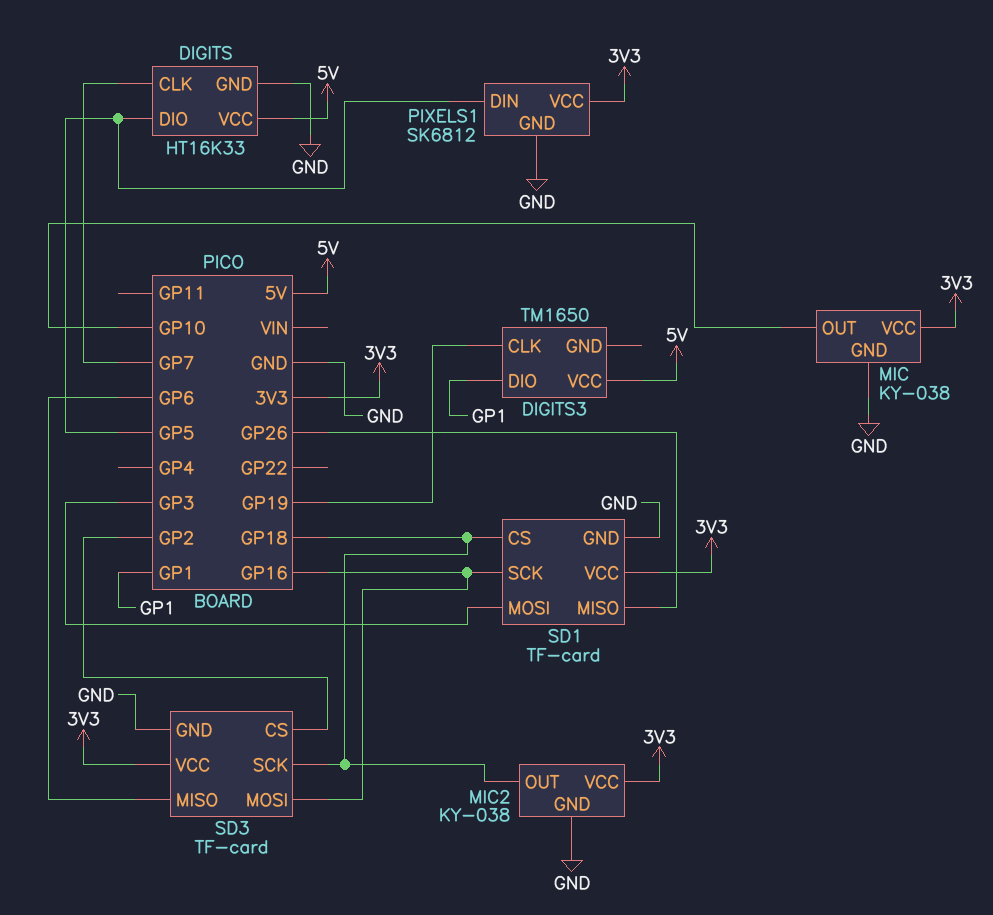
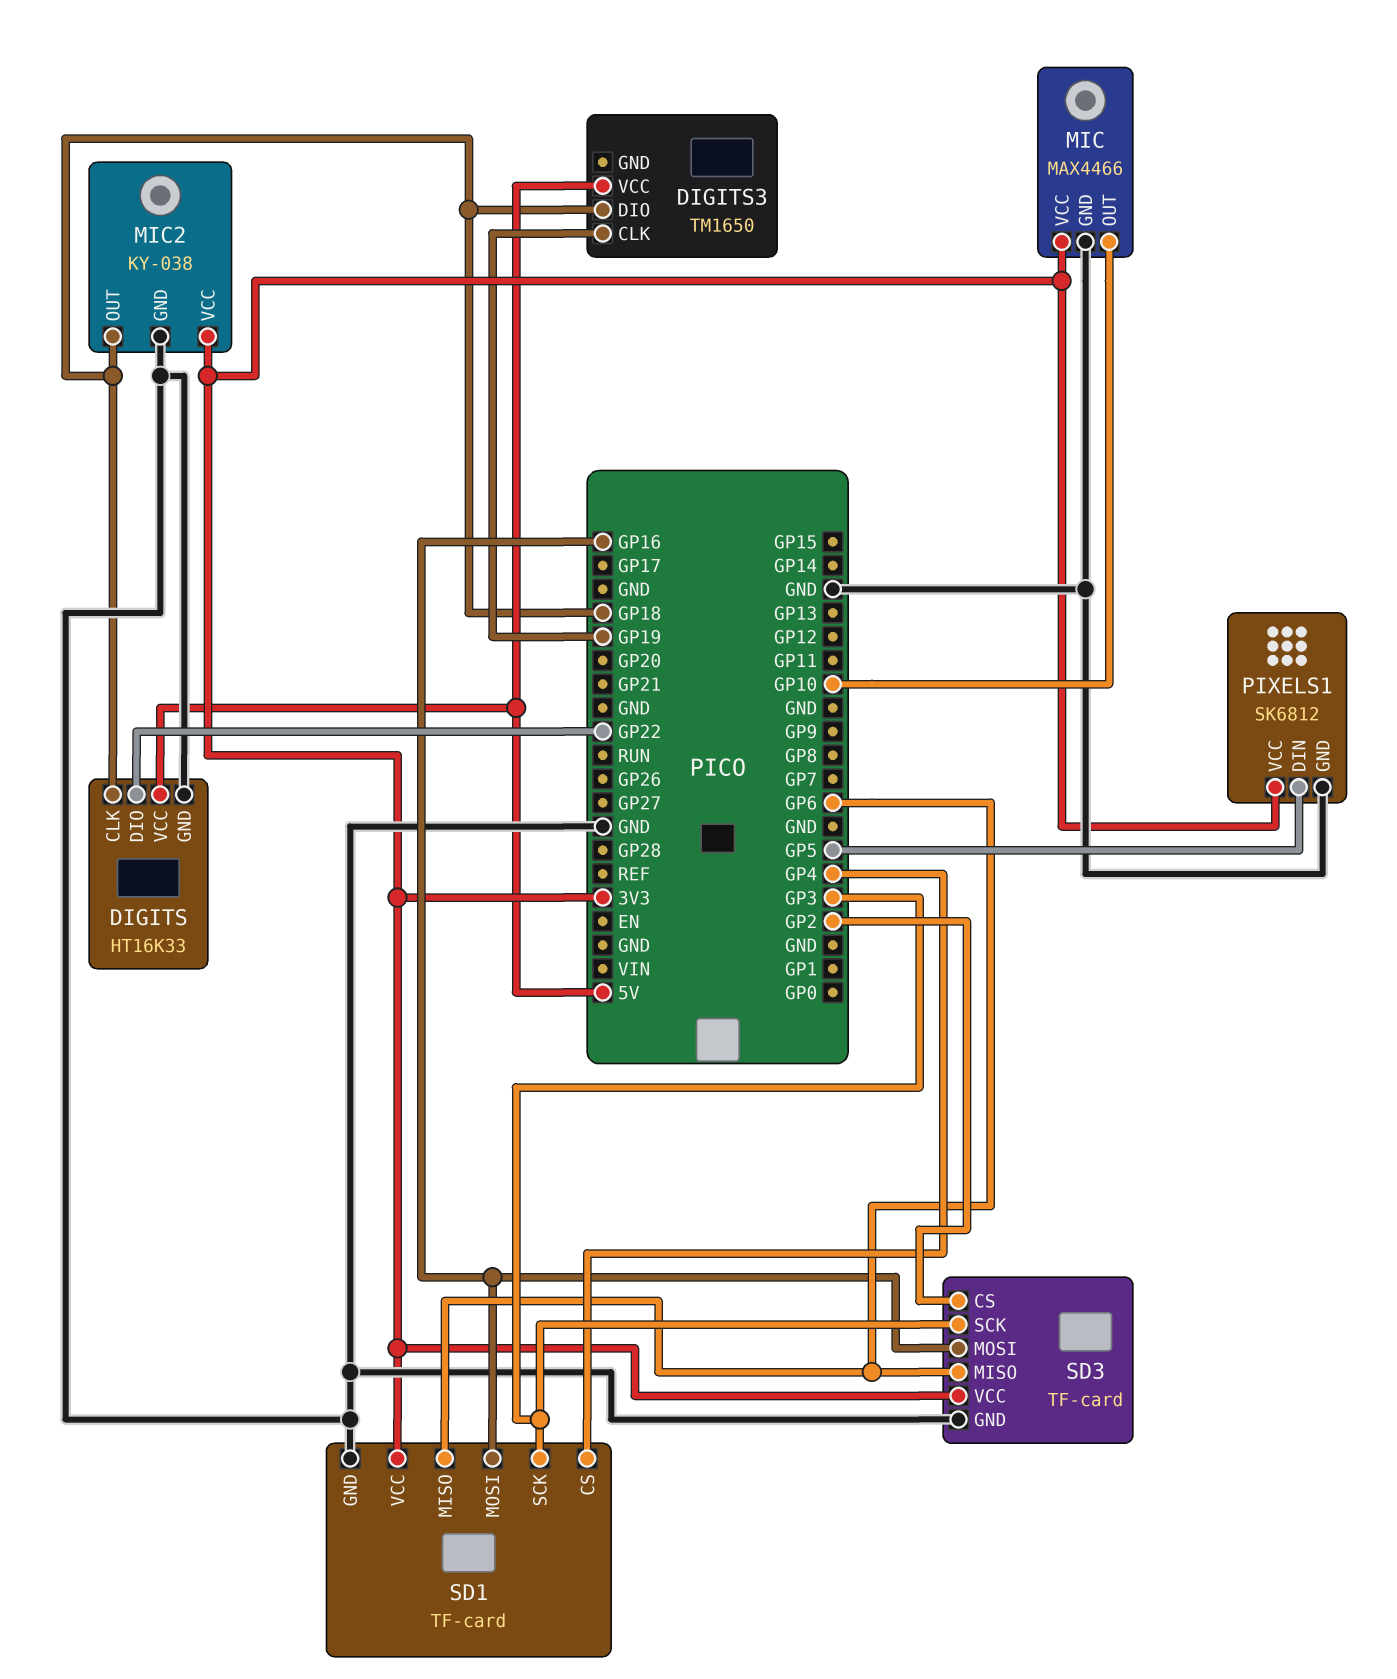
DIGITS pin CLK: GP7 -> GP18
DIGITS pin DIO: GP5 -> GP22
DIGITS3 pin DIO: GP1 -> GP18
MIC: KY-038 -> MAX4466
SD1 pin CS: GP18 -> GP4
SD1 pin MISO: GP26 -> GP6
SD1 pin MOSI: GP3 -> GP16
SD1 pin SCK: GP16 -> GP3
SD3 pin SCK: GP18 -> GP3

